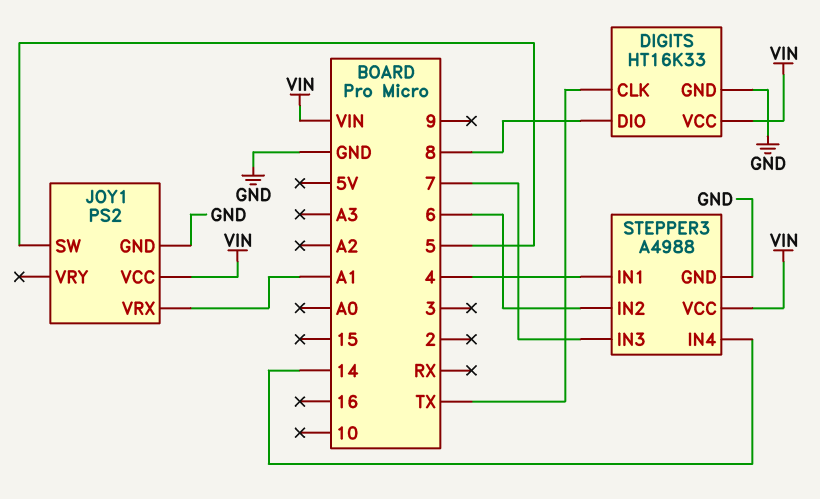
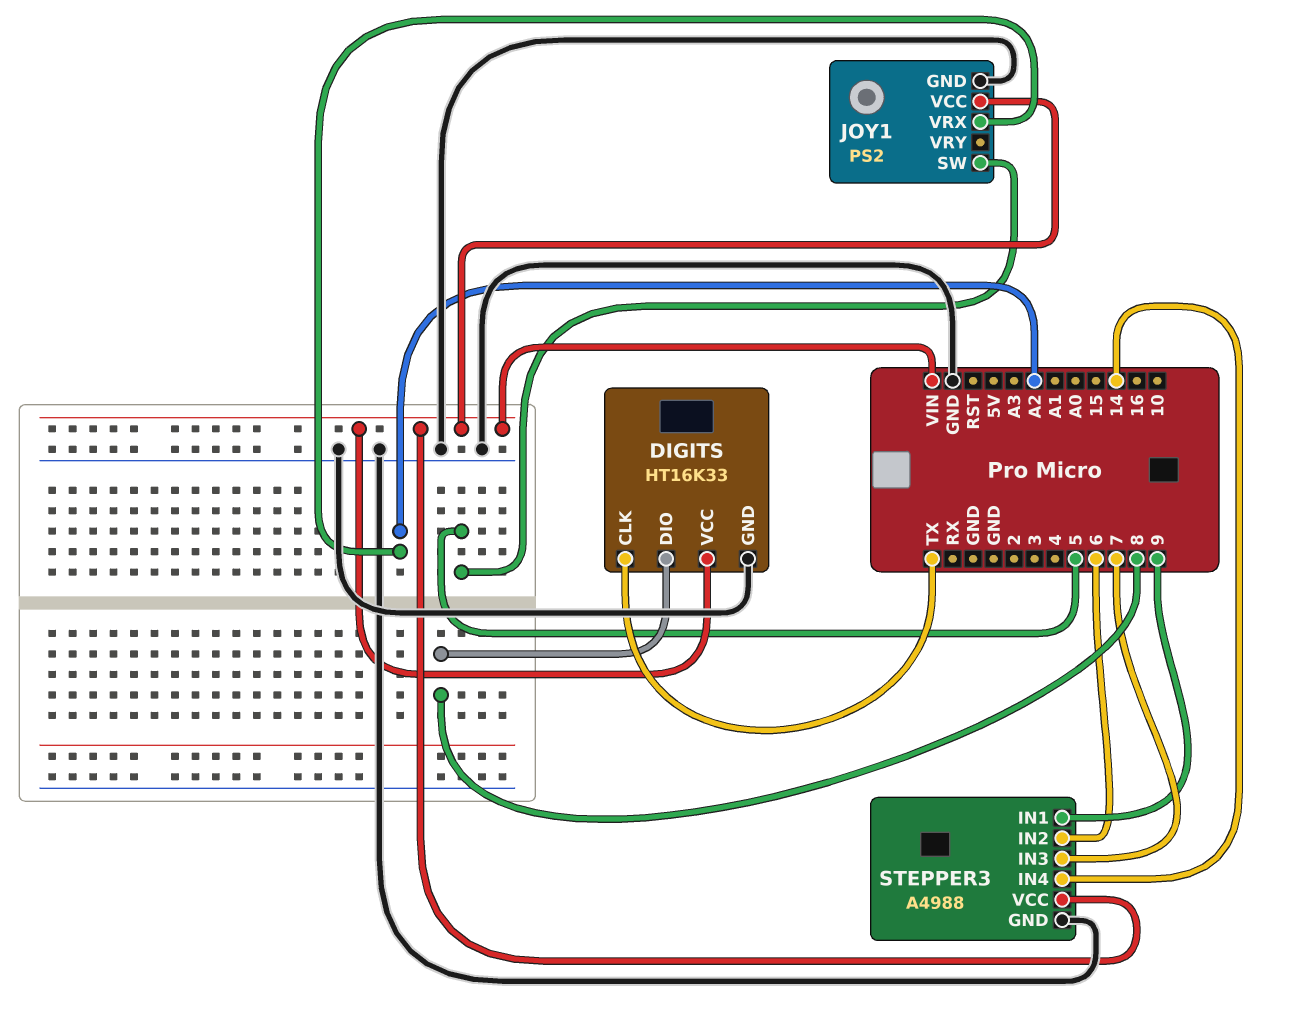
JOY1 pin VRX: A1 -> A2
STEPPER3 pin IN1: 4 -> 9

